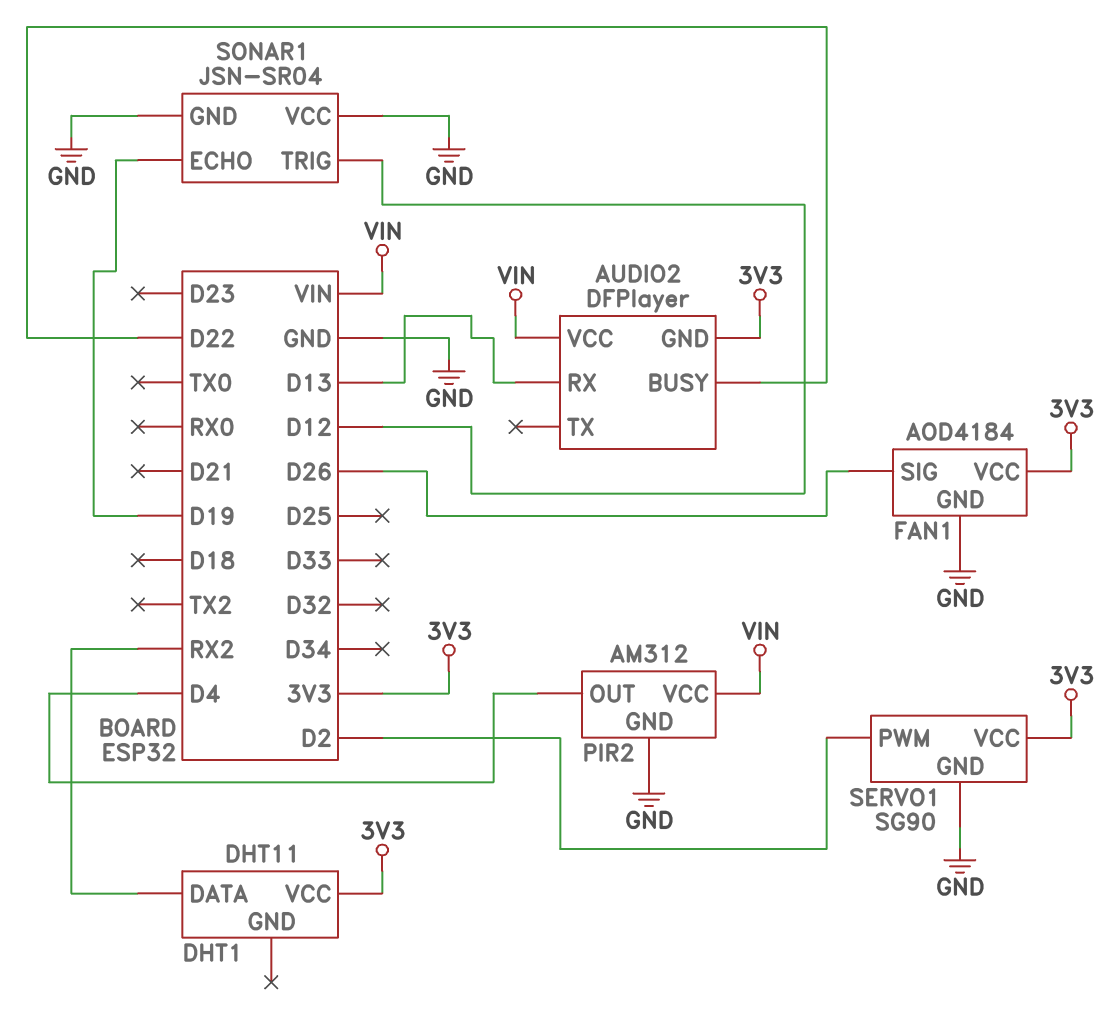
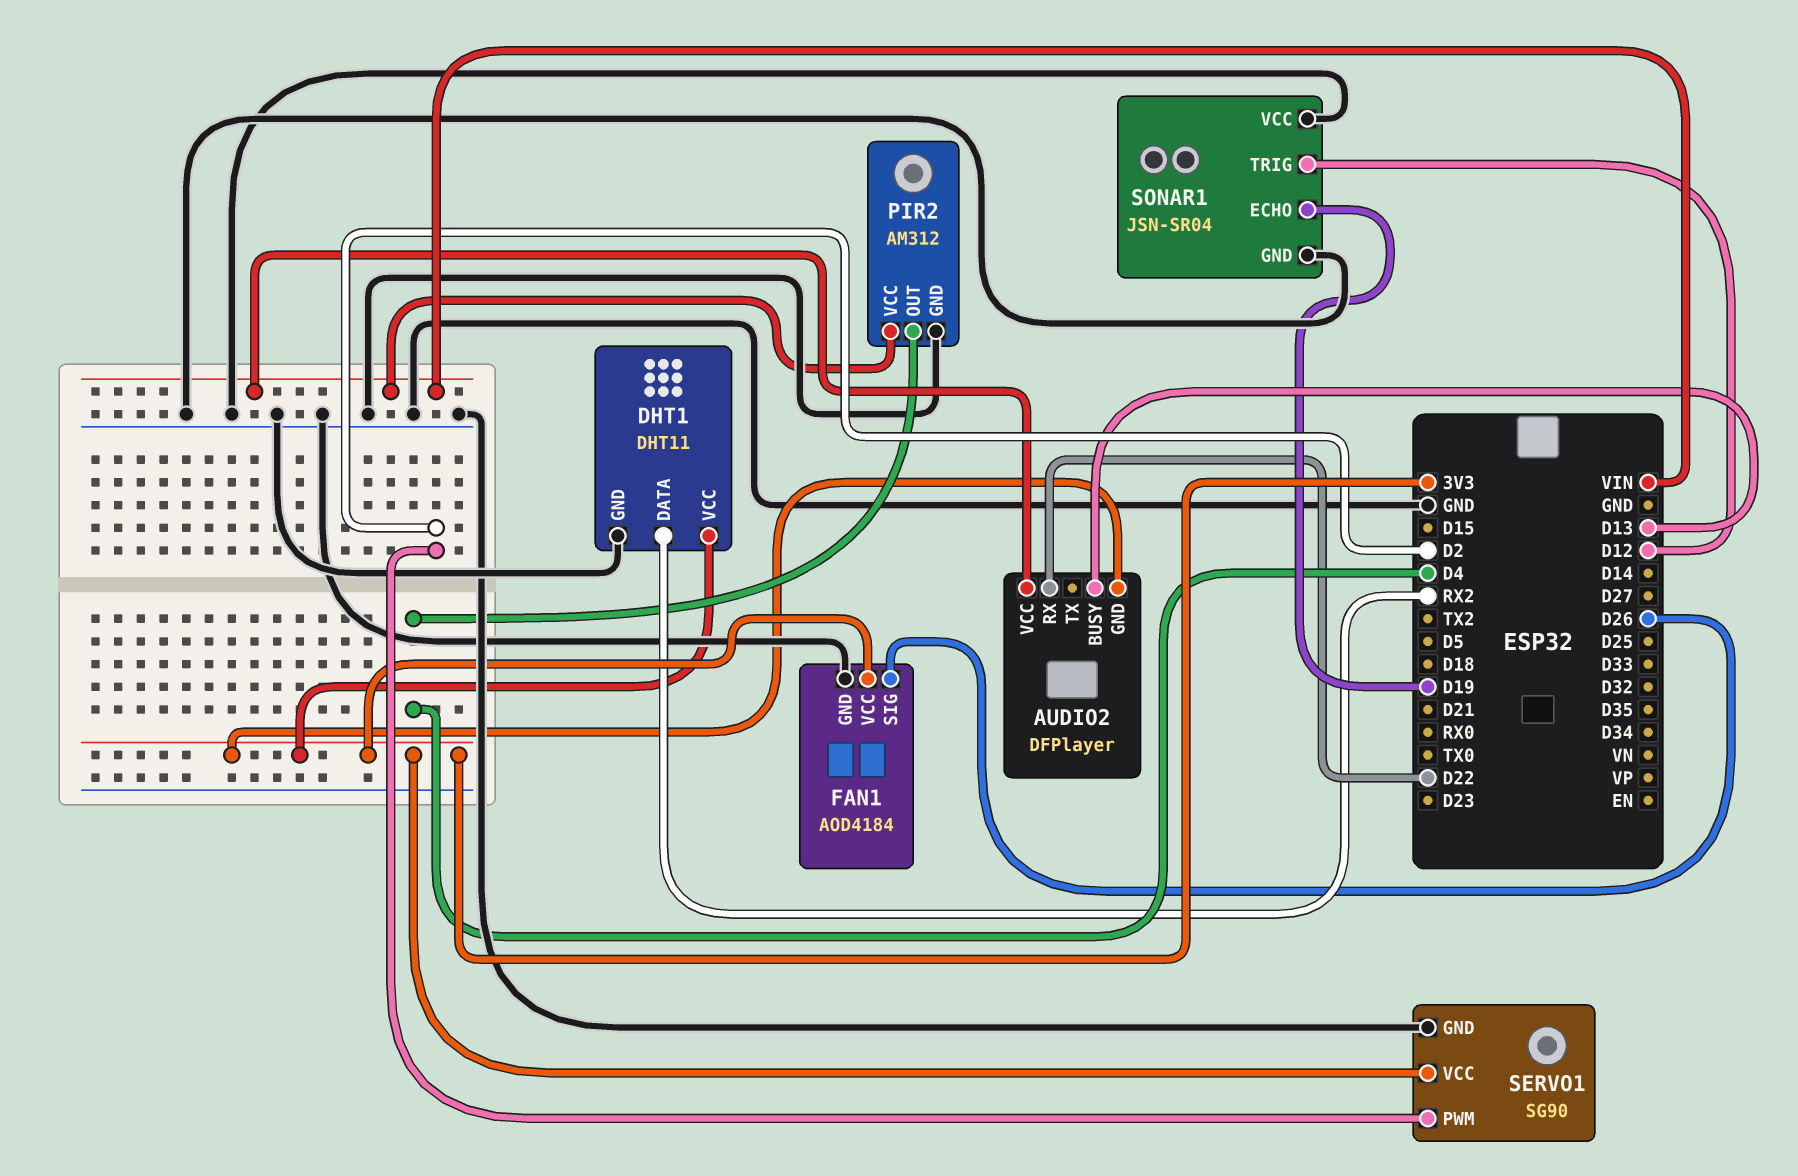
AUDIO2 pin BUSY: D22 -> D13
AUDIO2 pin RX: D13 -> D22
DHT1 pin GND: none -> GND

